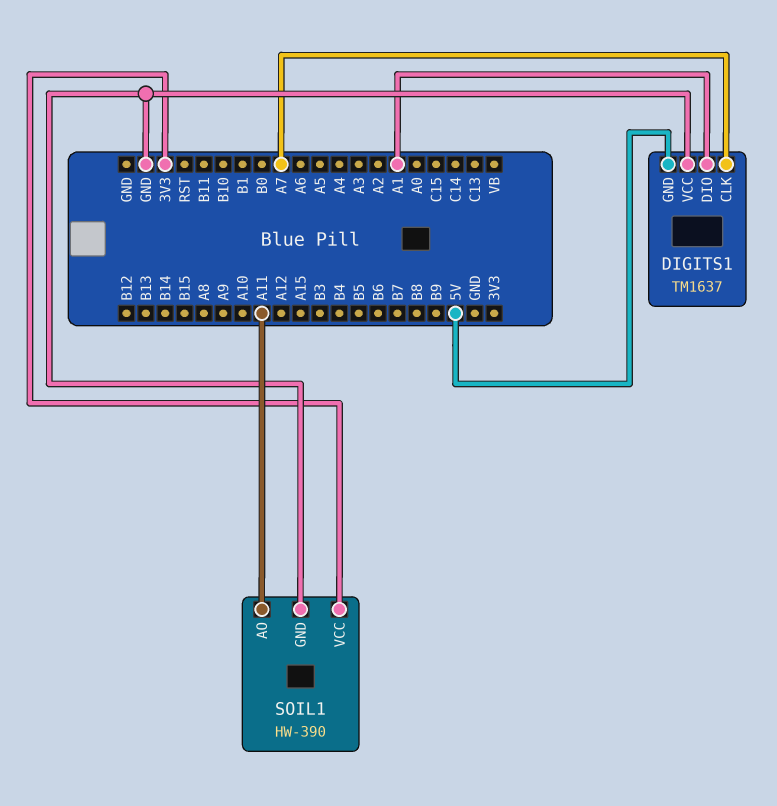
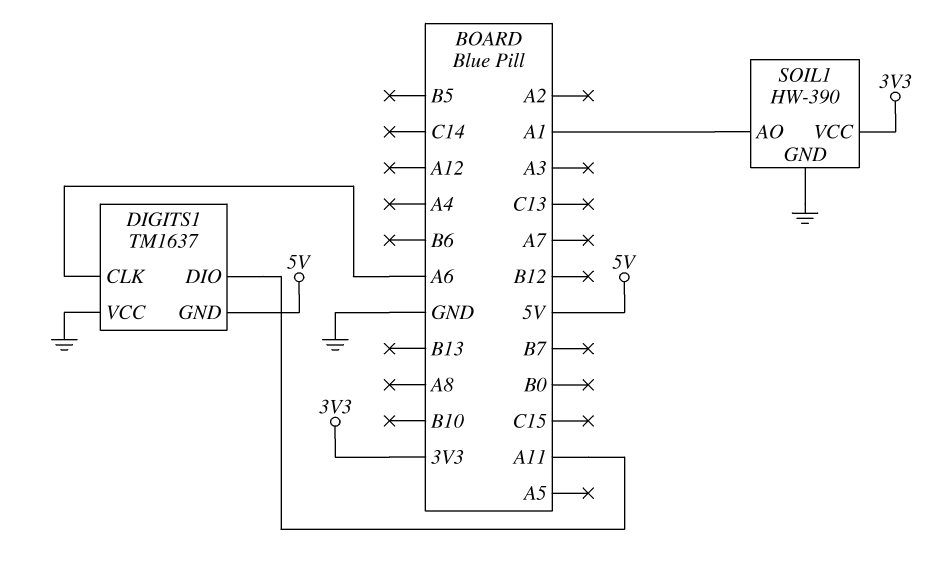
DIGITS1 pin CLK: A7 -> A6
DIGITS1 pin DIO: A1 -> A11
SOIL1 pin AO: A11 -> A1

